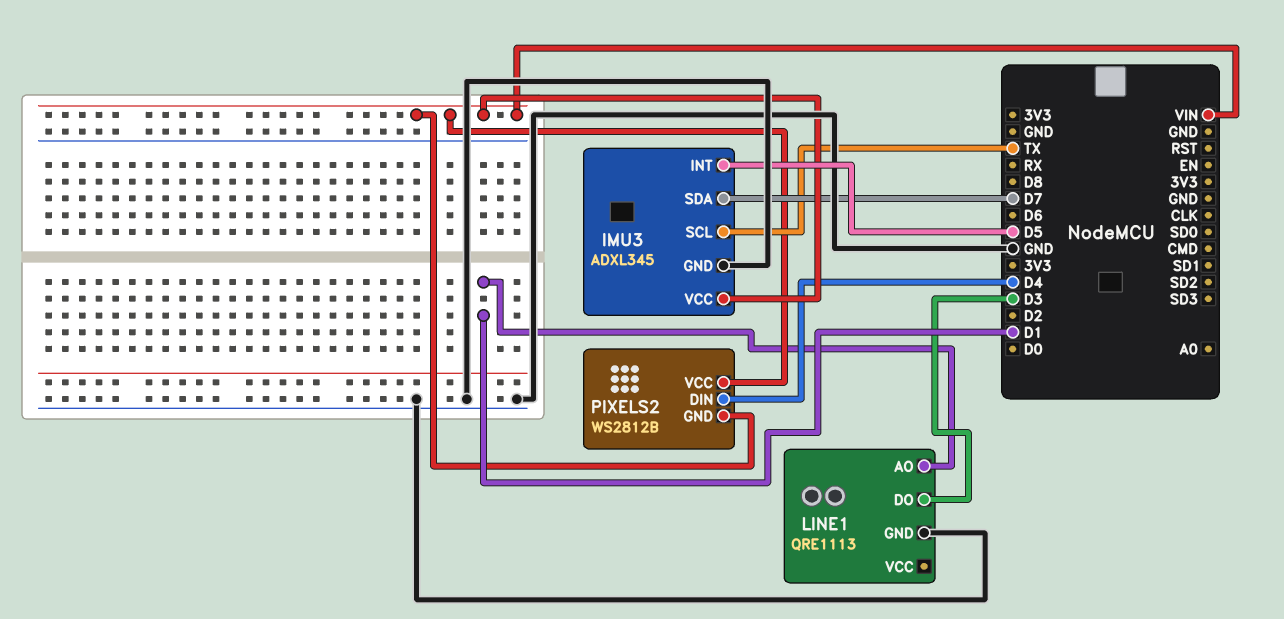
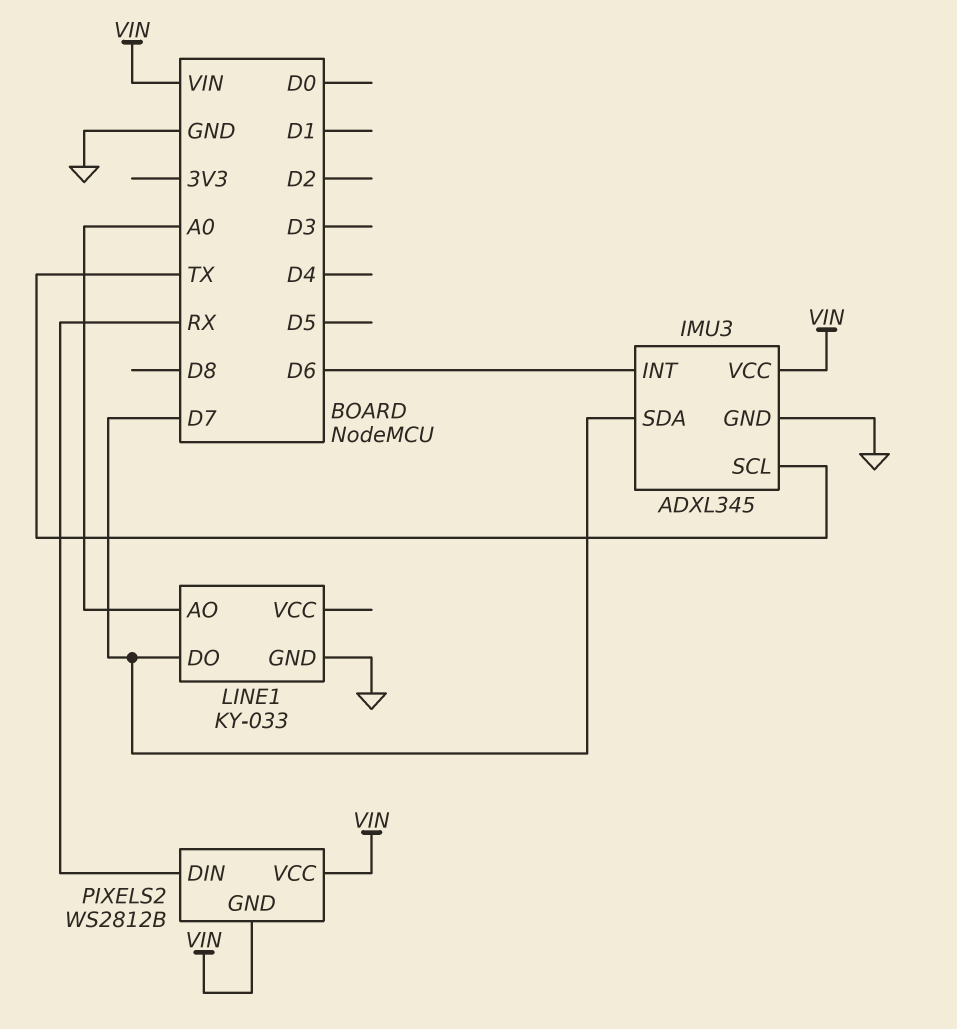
IMU3 pin INT: D5 -> D6
LINE1: QRE1113 -> KY-033
LINE1 pin AO: D1 -> A0
LINE1 pin DO: D3 -> D7
PIXELS2 pin DIN: D4 -> RX

